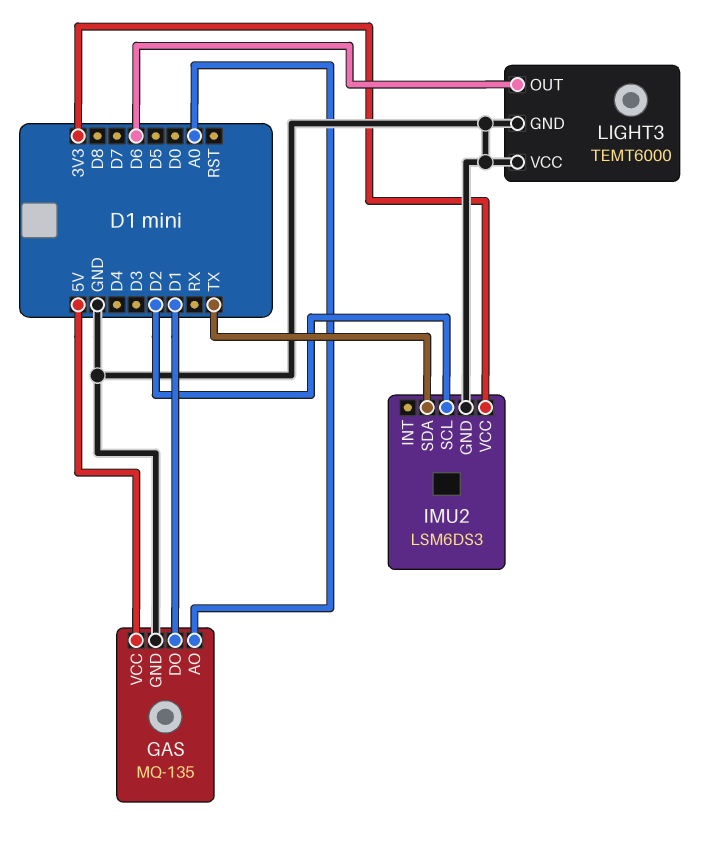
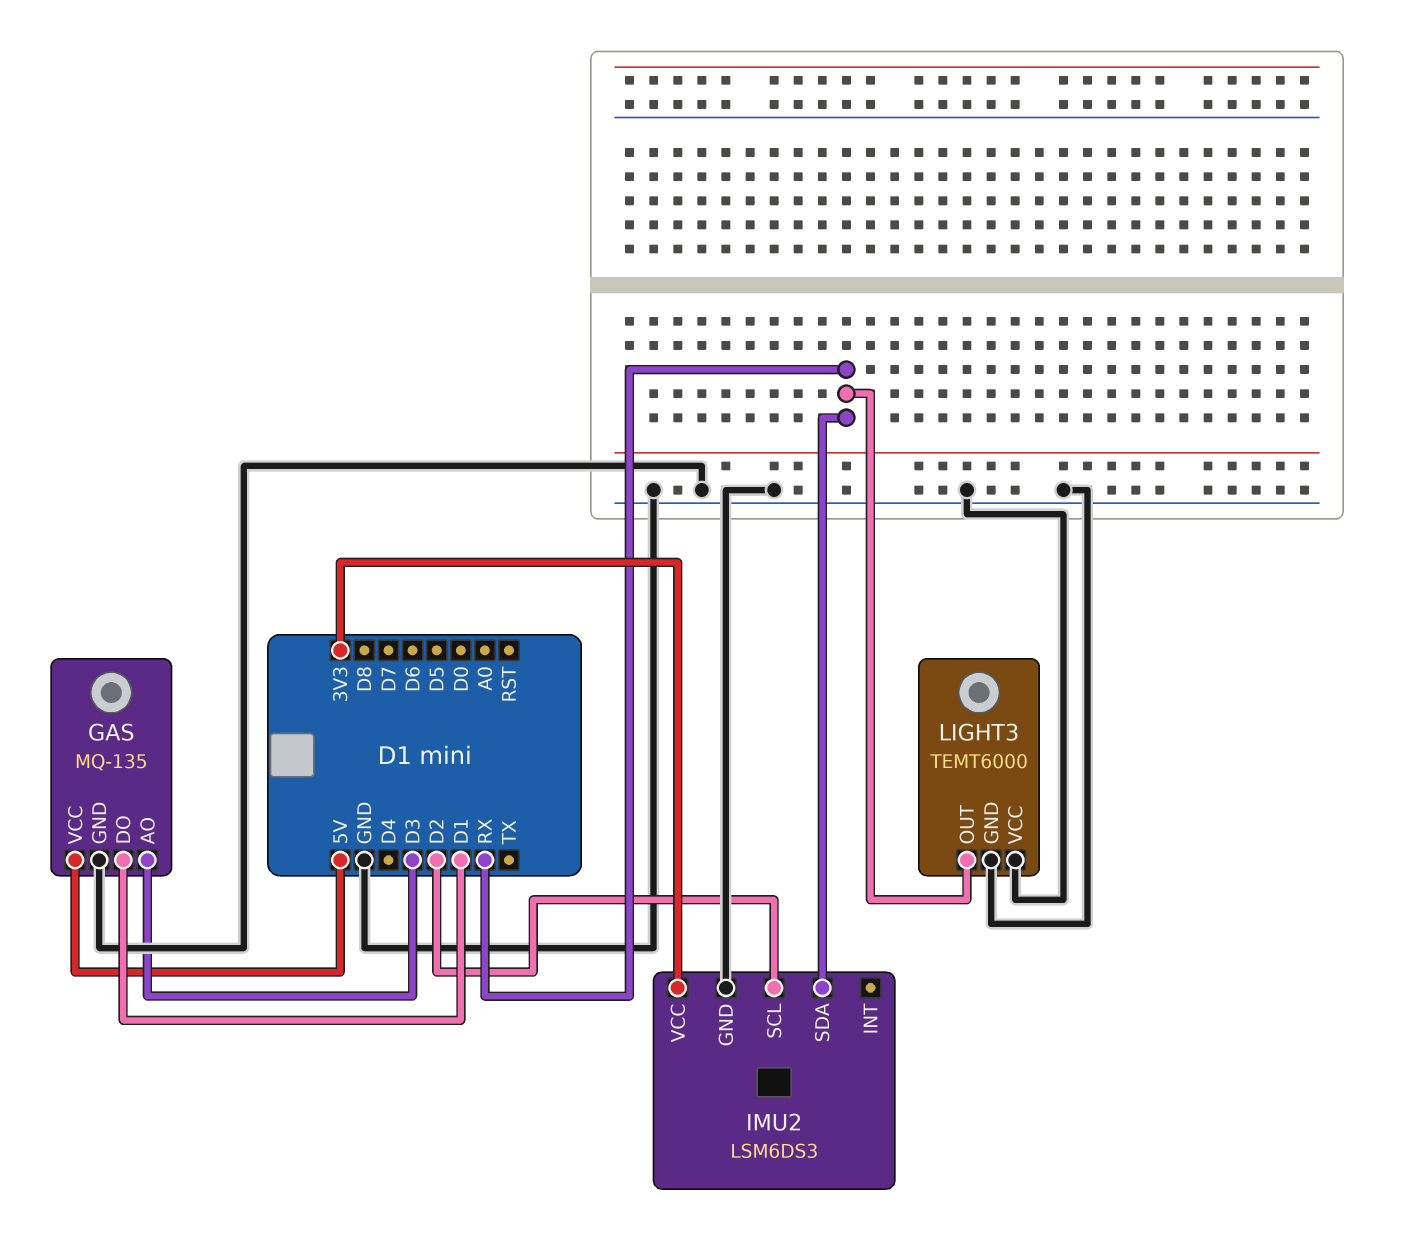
GAS pin AO: A0 -> D3
IMU2 pin SDA: TX -> RX
LIGHT3 pin OUT: D6 -> RX

